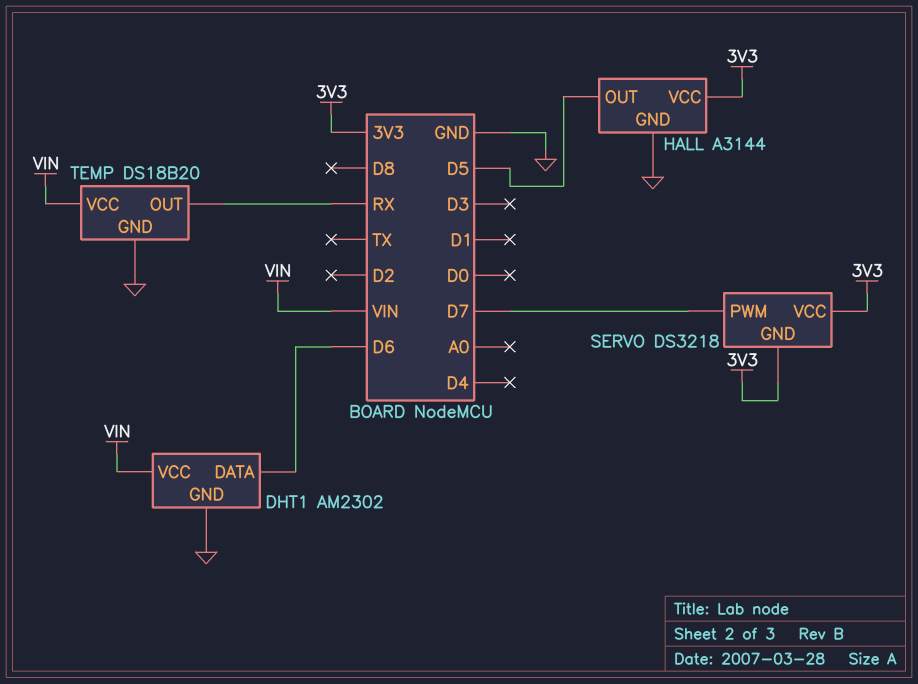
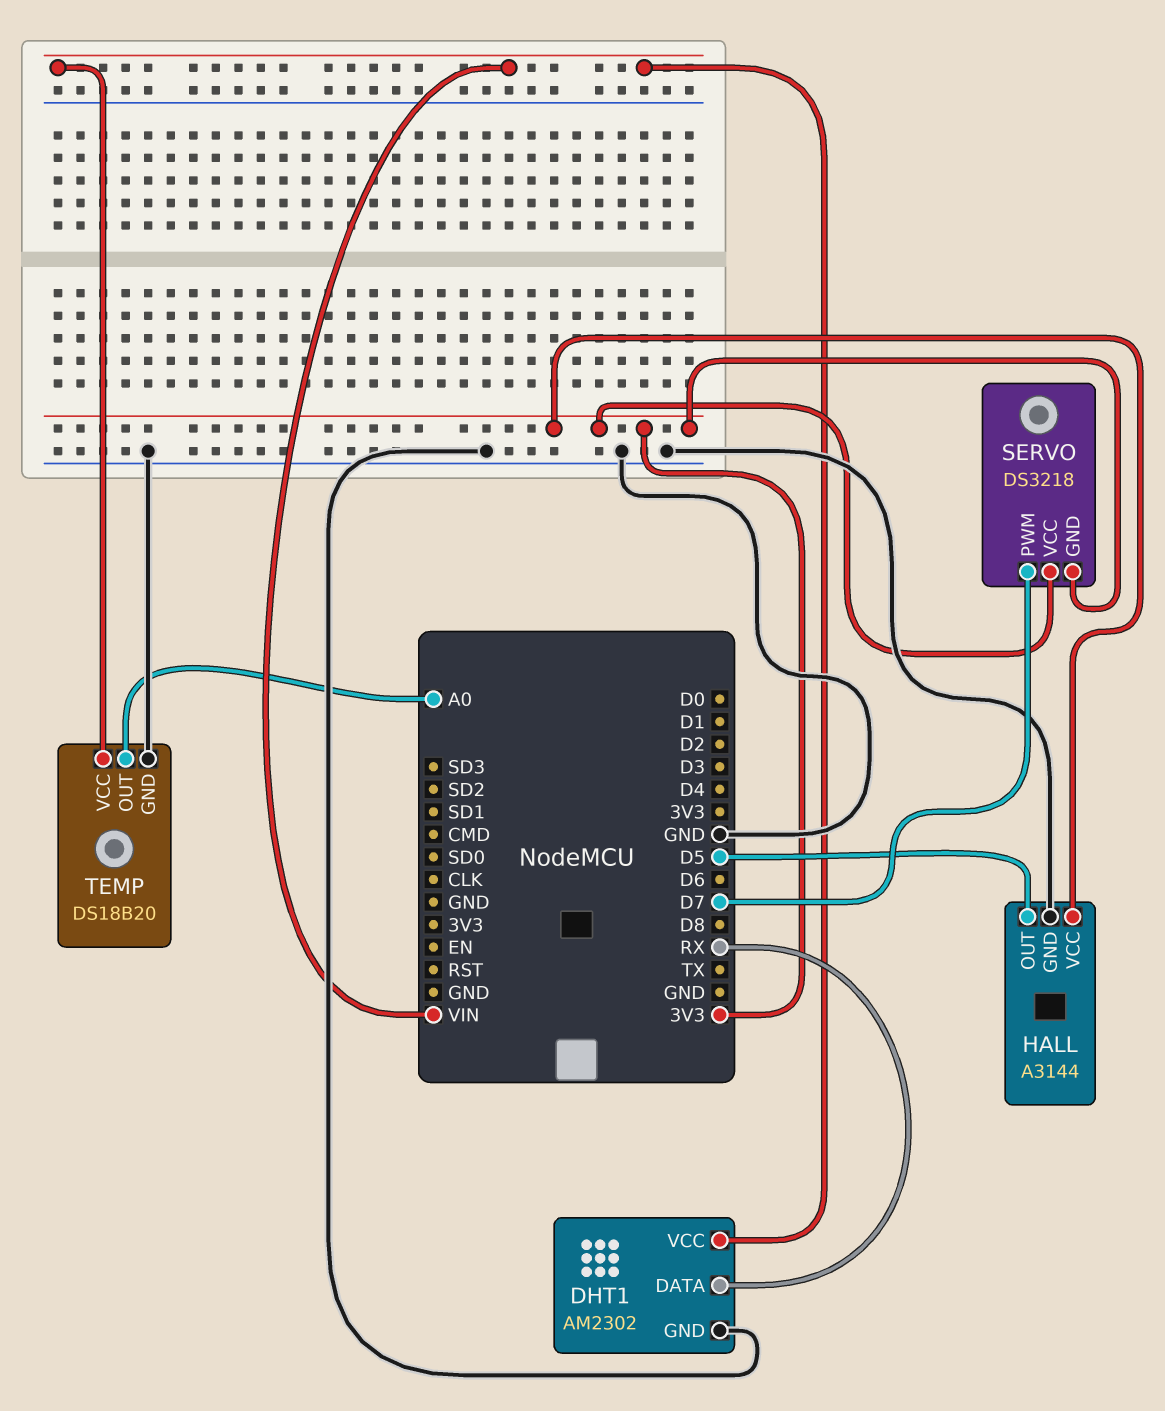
DHT1 pin DATA: D6 -> RX
TEMP pin OUT: RX -> A0

